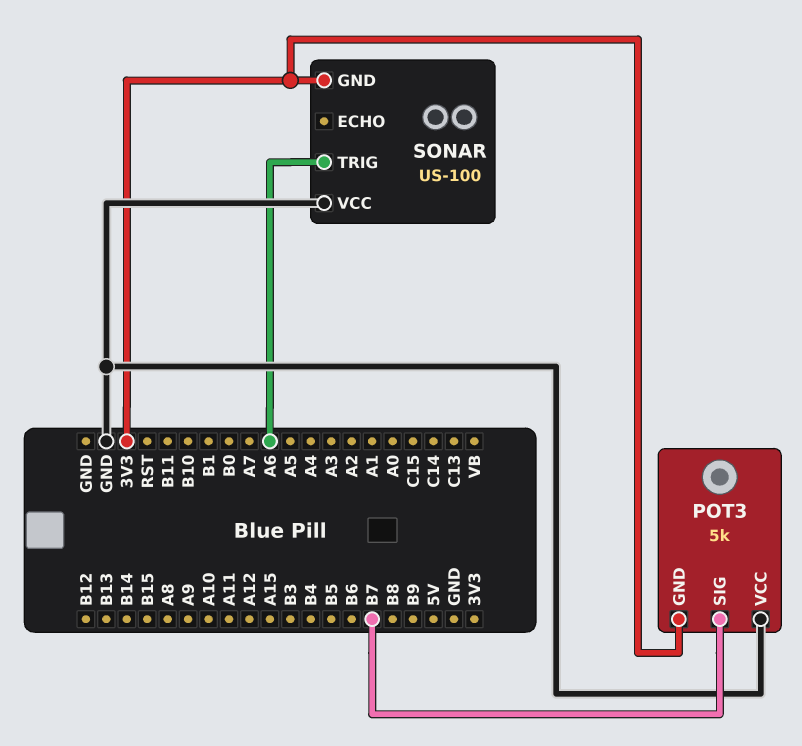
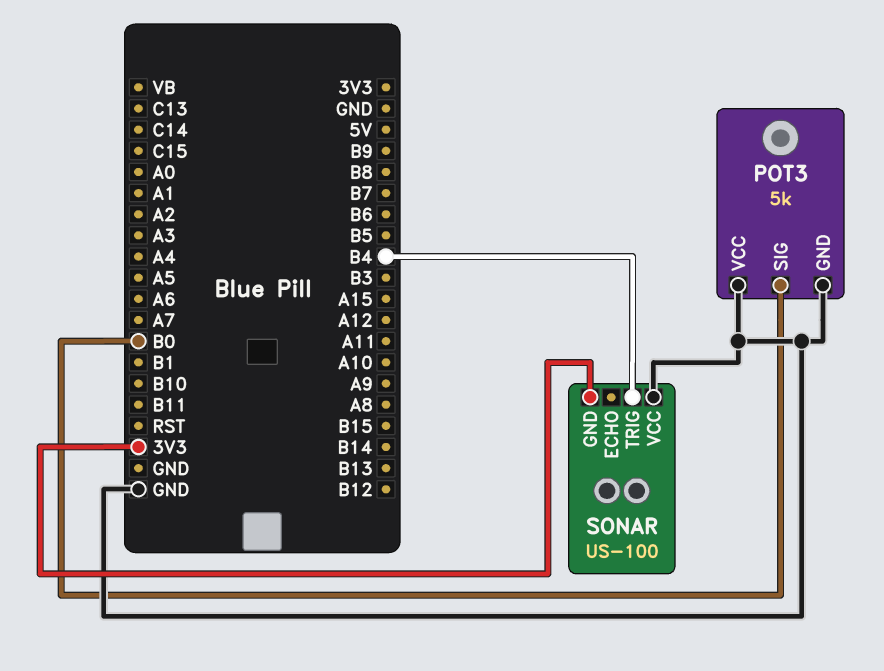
POT3 pin GND: 3V3 -> GND
POT3 pin SIG: B7 -> B0
SONAR pin TRIG: A6 -> B4

